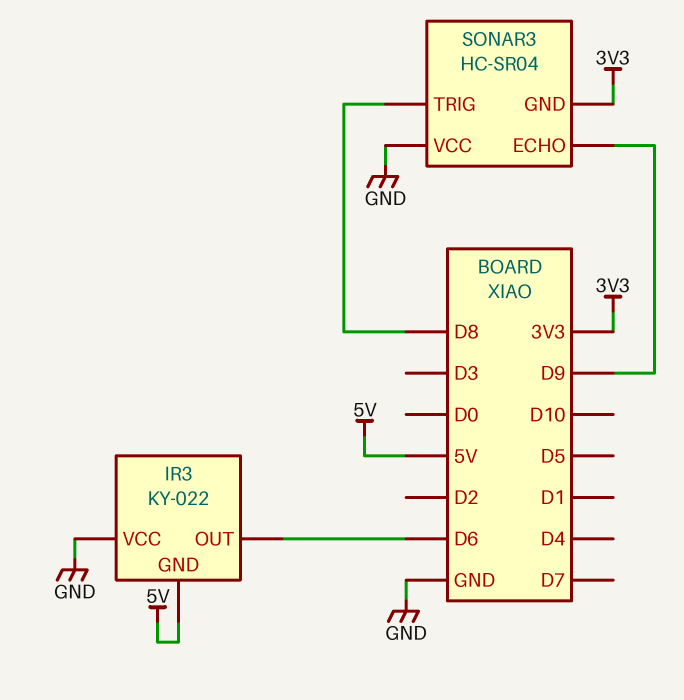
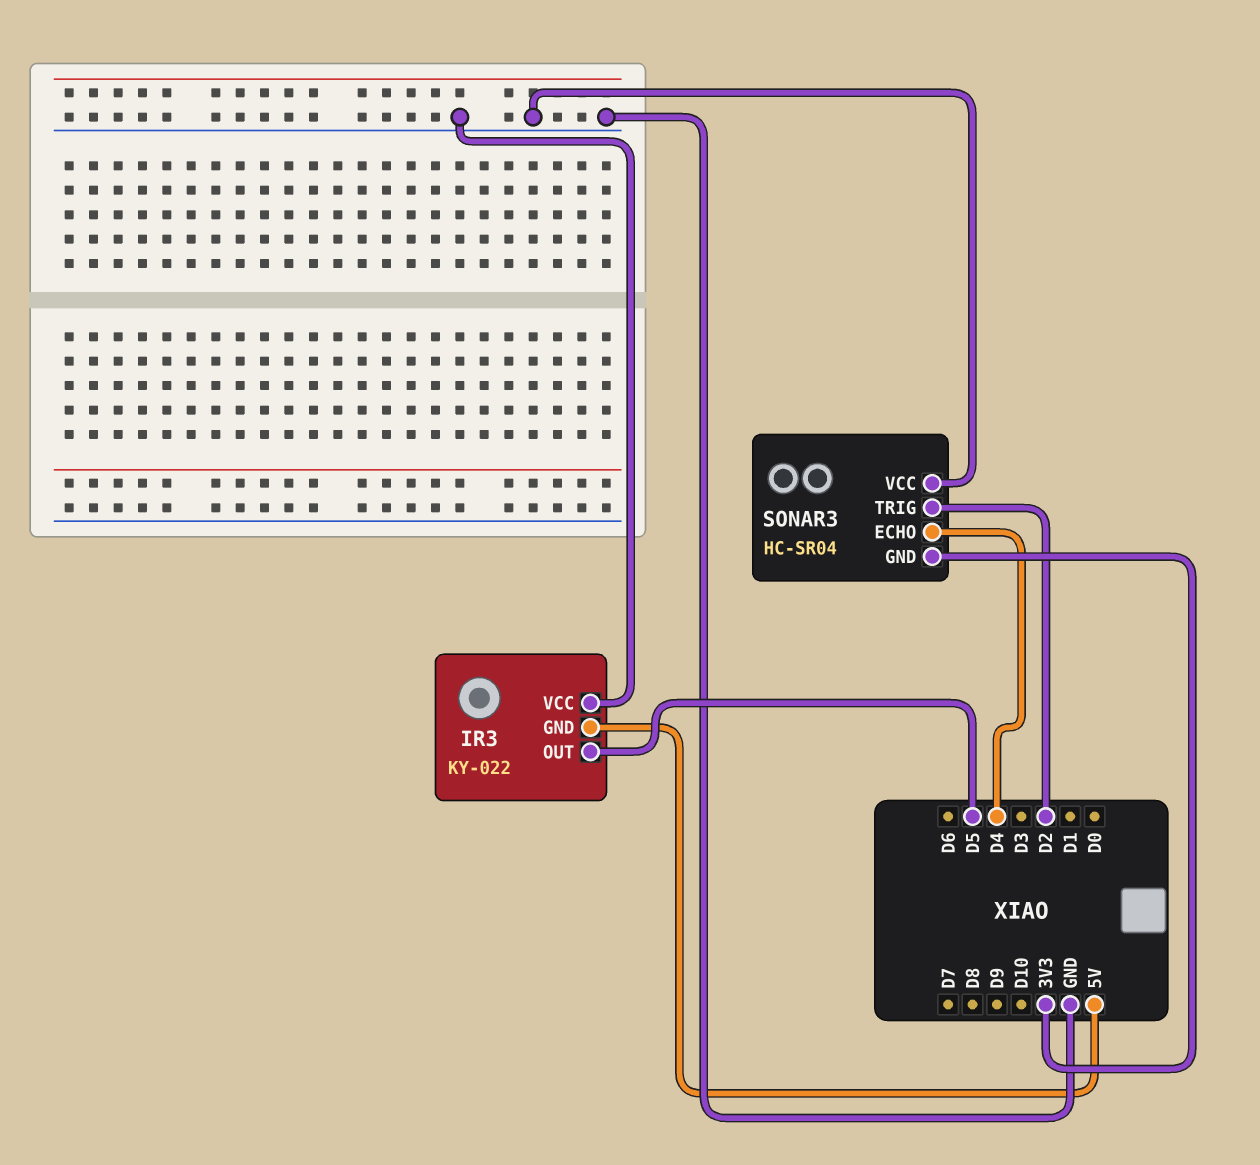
IR3 pin OUT: D6 -> D5
SONAR3 pin ECHO: D9 -> D4
SONAR3 pin TRIG: D8 -> D2

